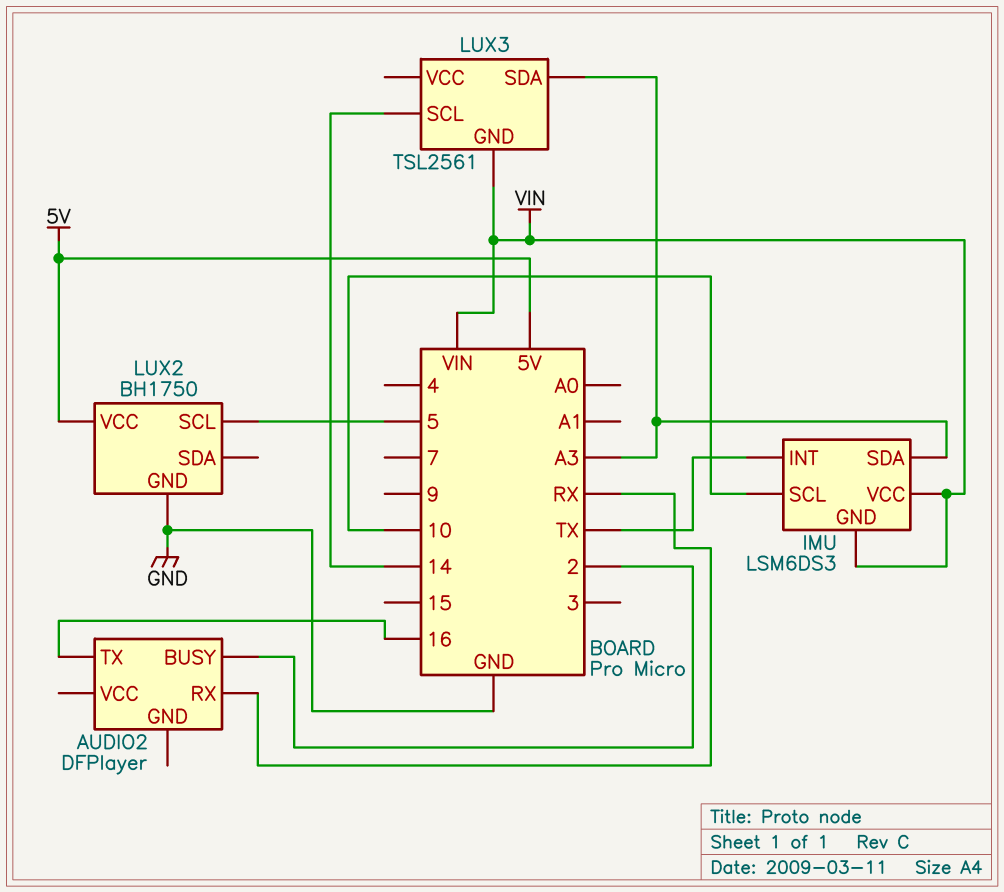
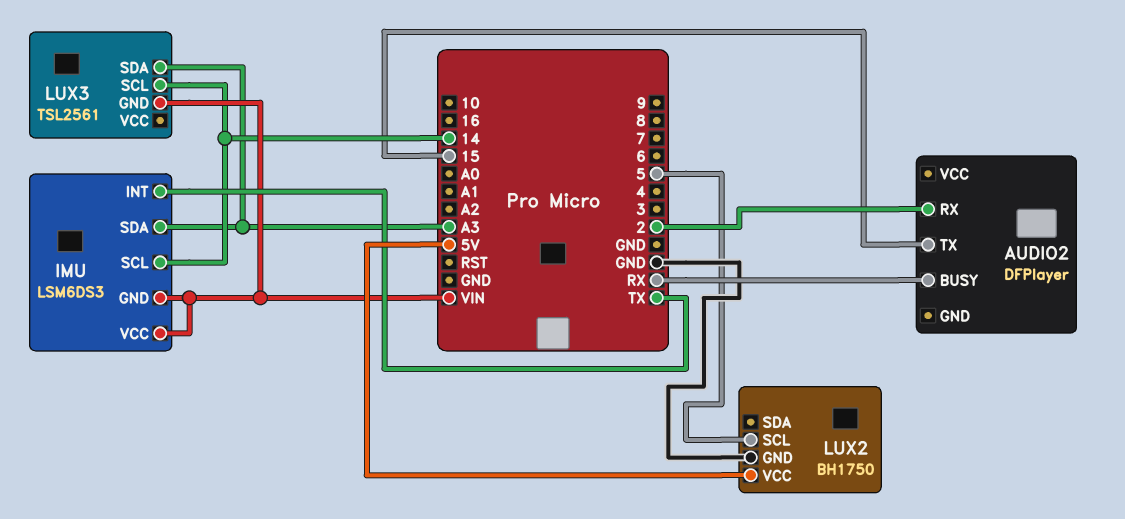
AUDIO2 pin BUSY: 2 -> RX
AUDIO2 pin RX: RX -> 2
AUDIO2 pin TX: 16 -> 15
IMU pin SCL: 10 -> 14

